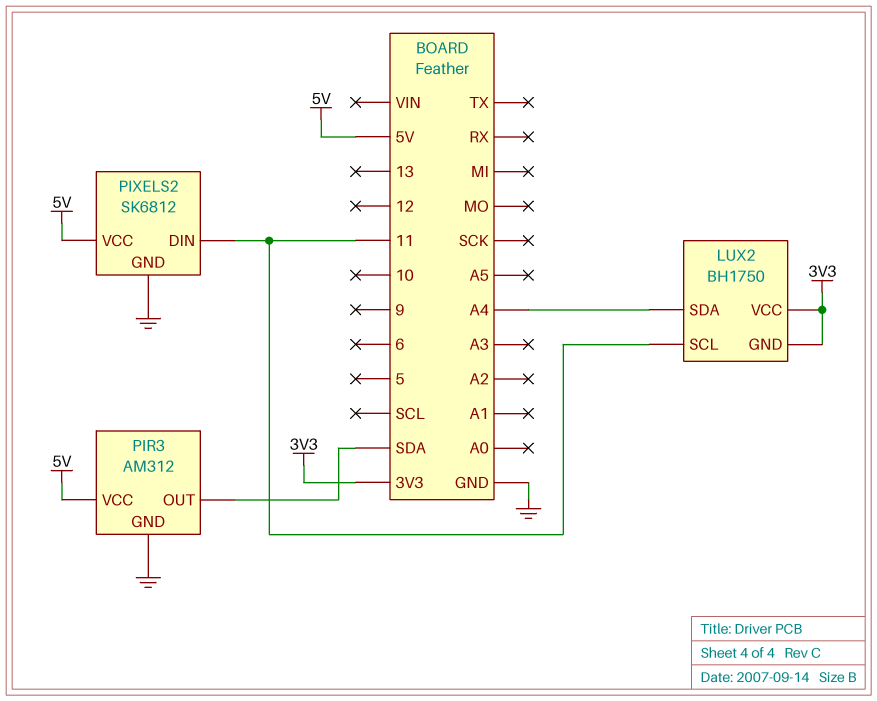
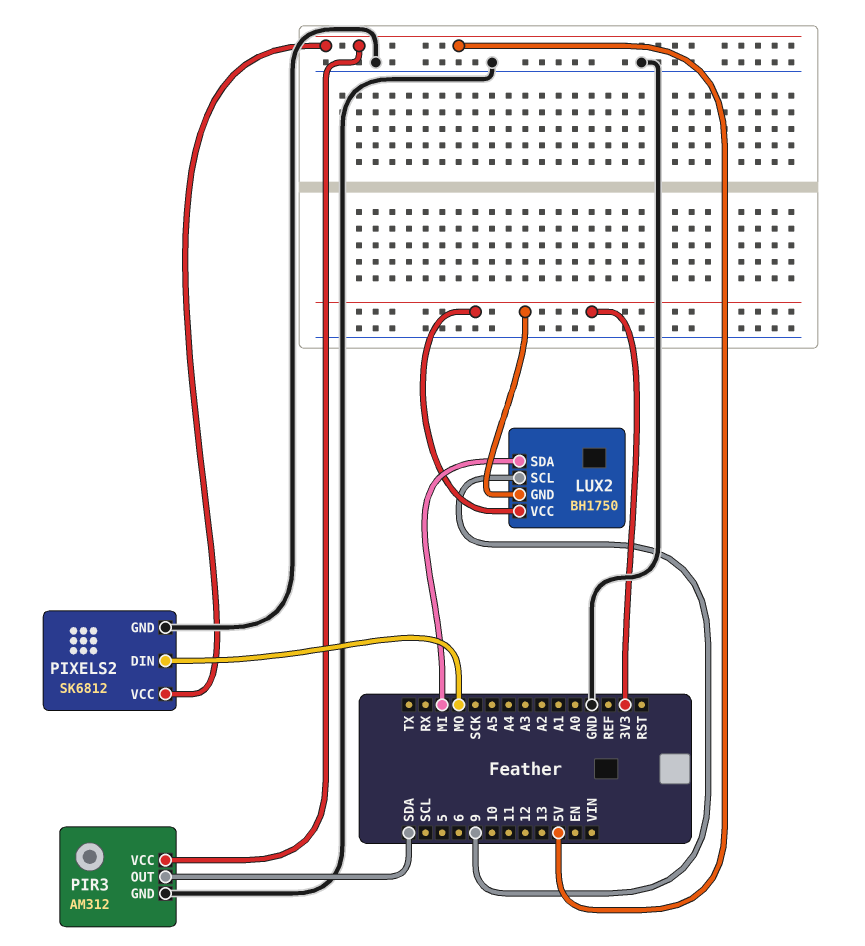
LUX2 pin SCL: 11 -> 9
LUX2 pin SDA: A4 -> MI
PIXELS2 pin DIN: 11 -> MO

